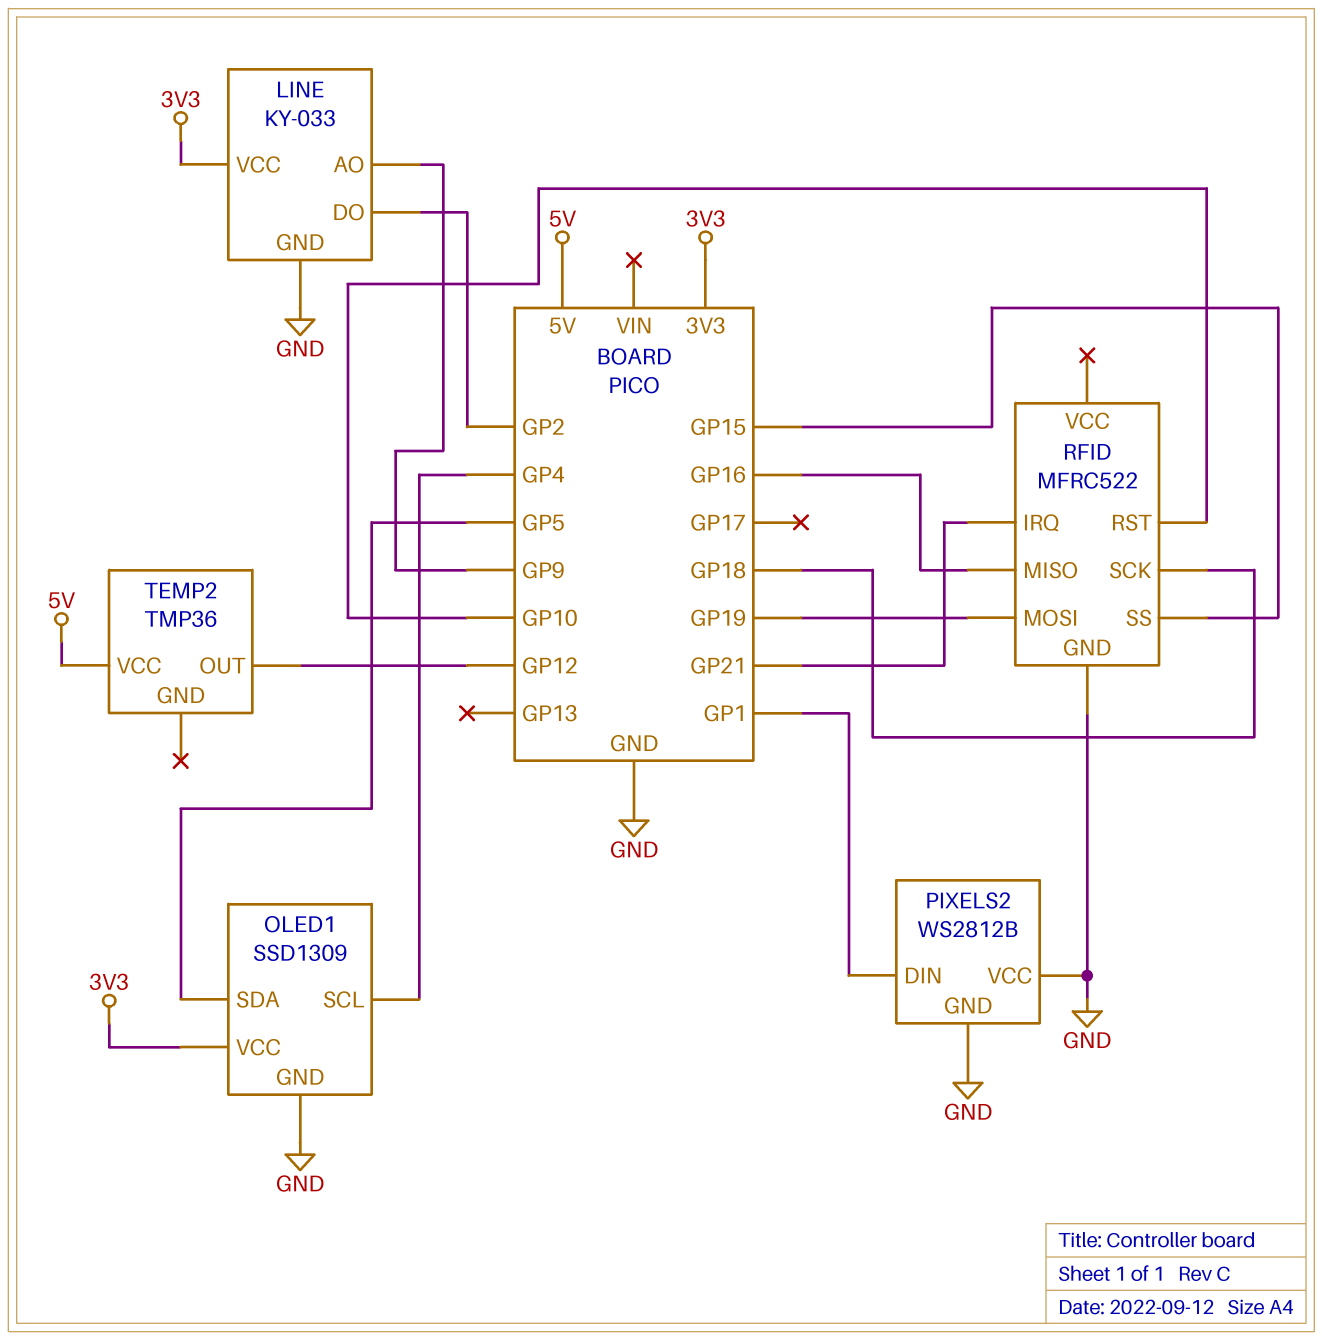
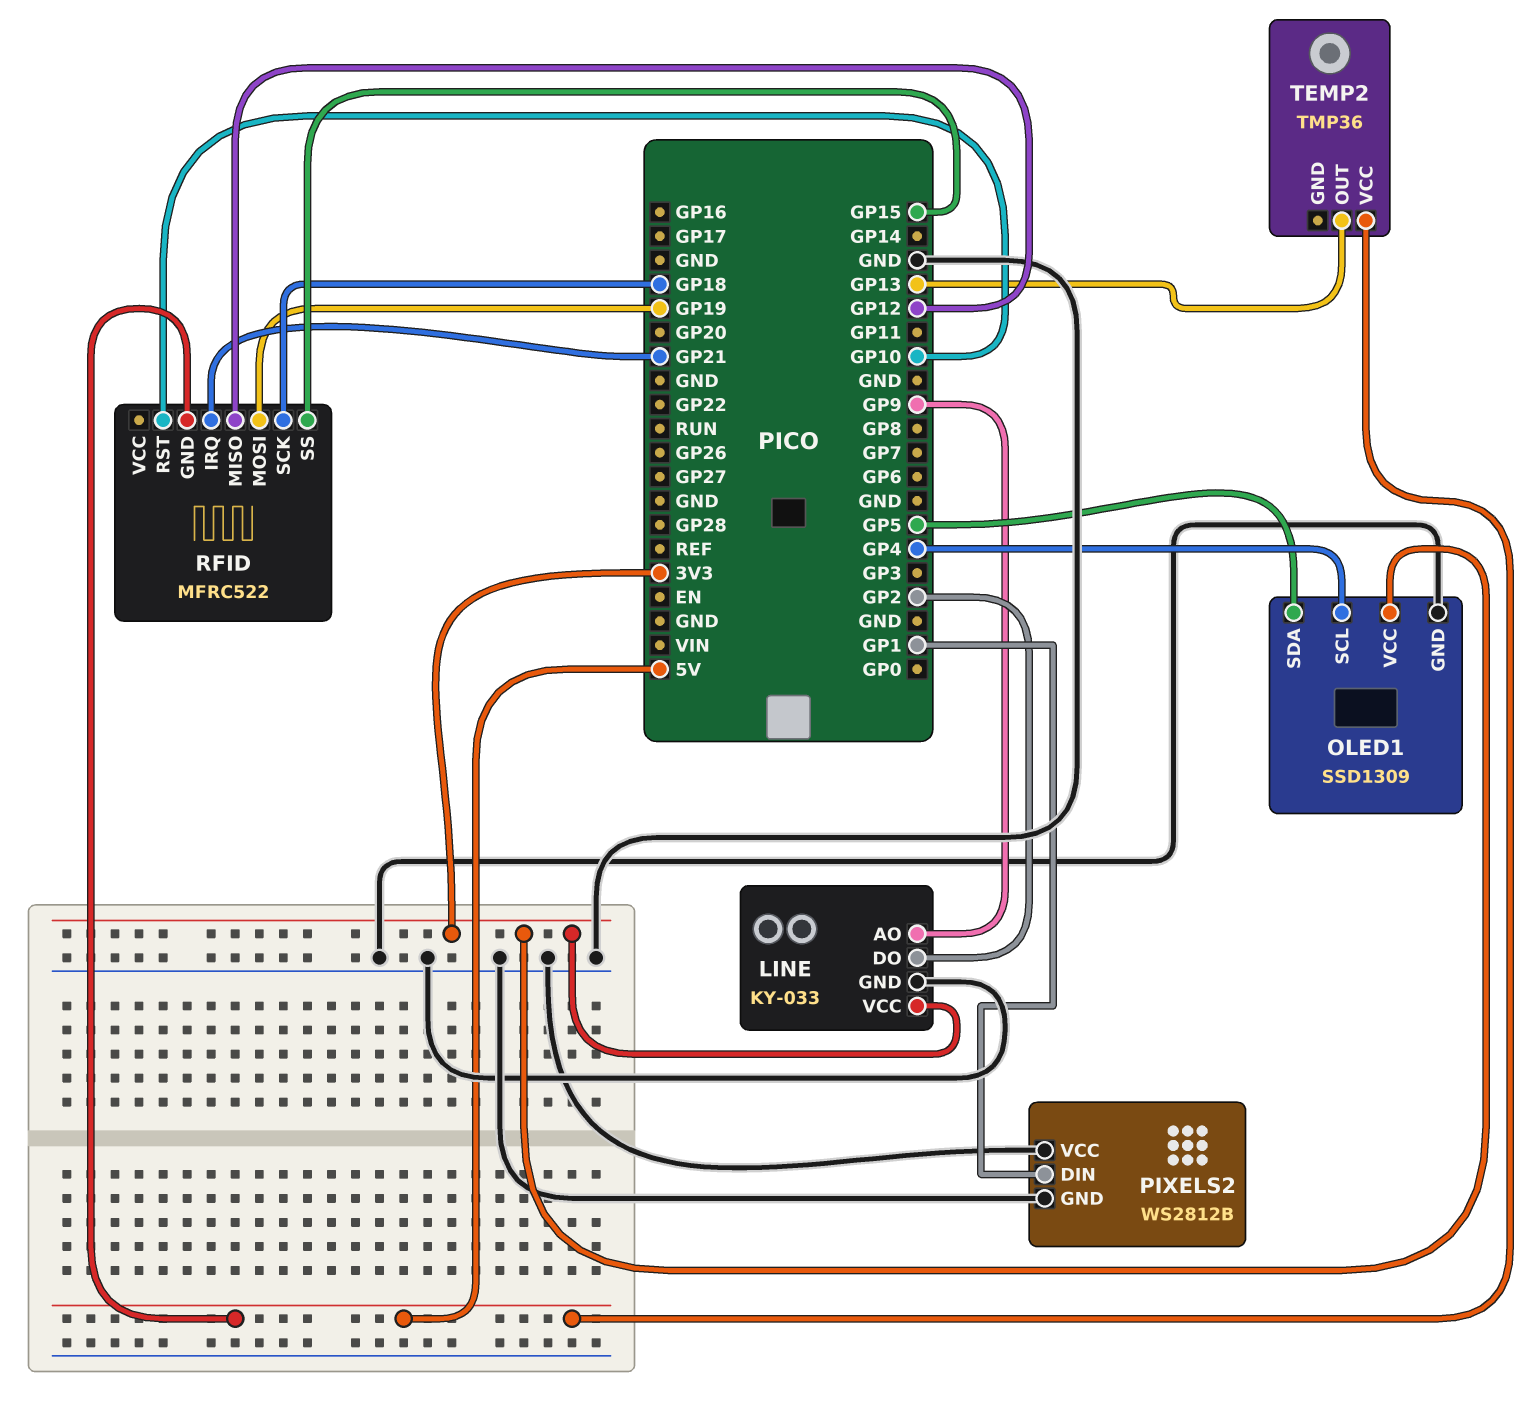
RFID pin GND: GND -> 5V
RFID pin MISO: GP16 -> GP12
TEMP2 pin OUT: GP12 -> GP13

